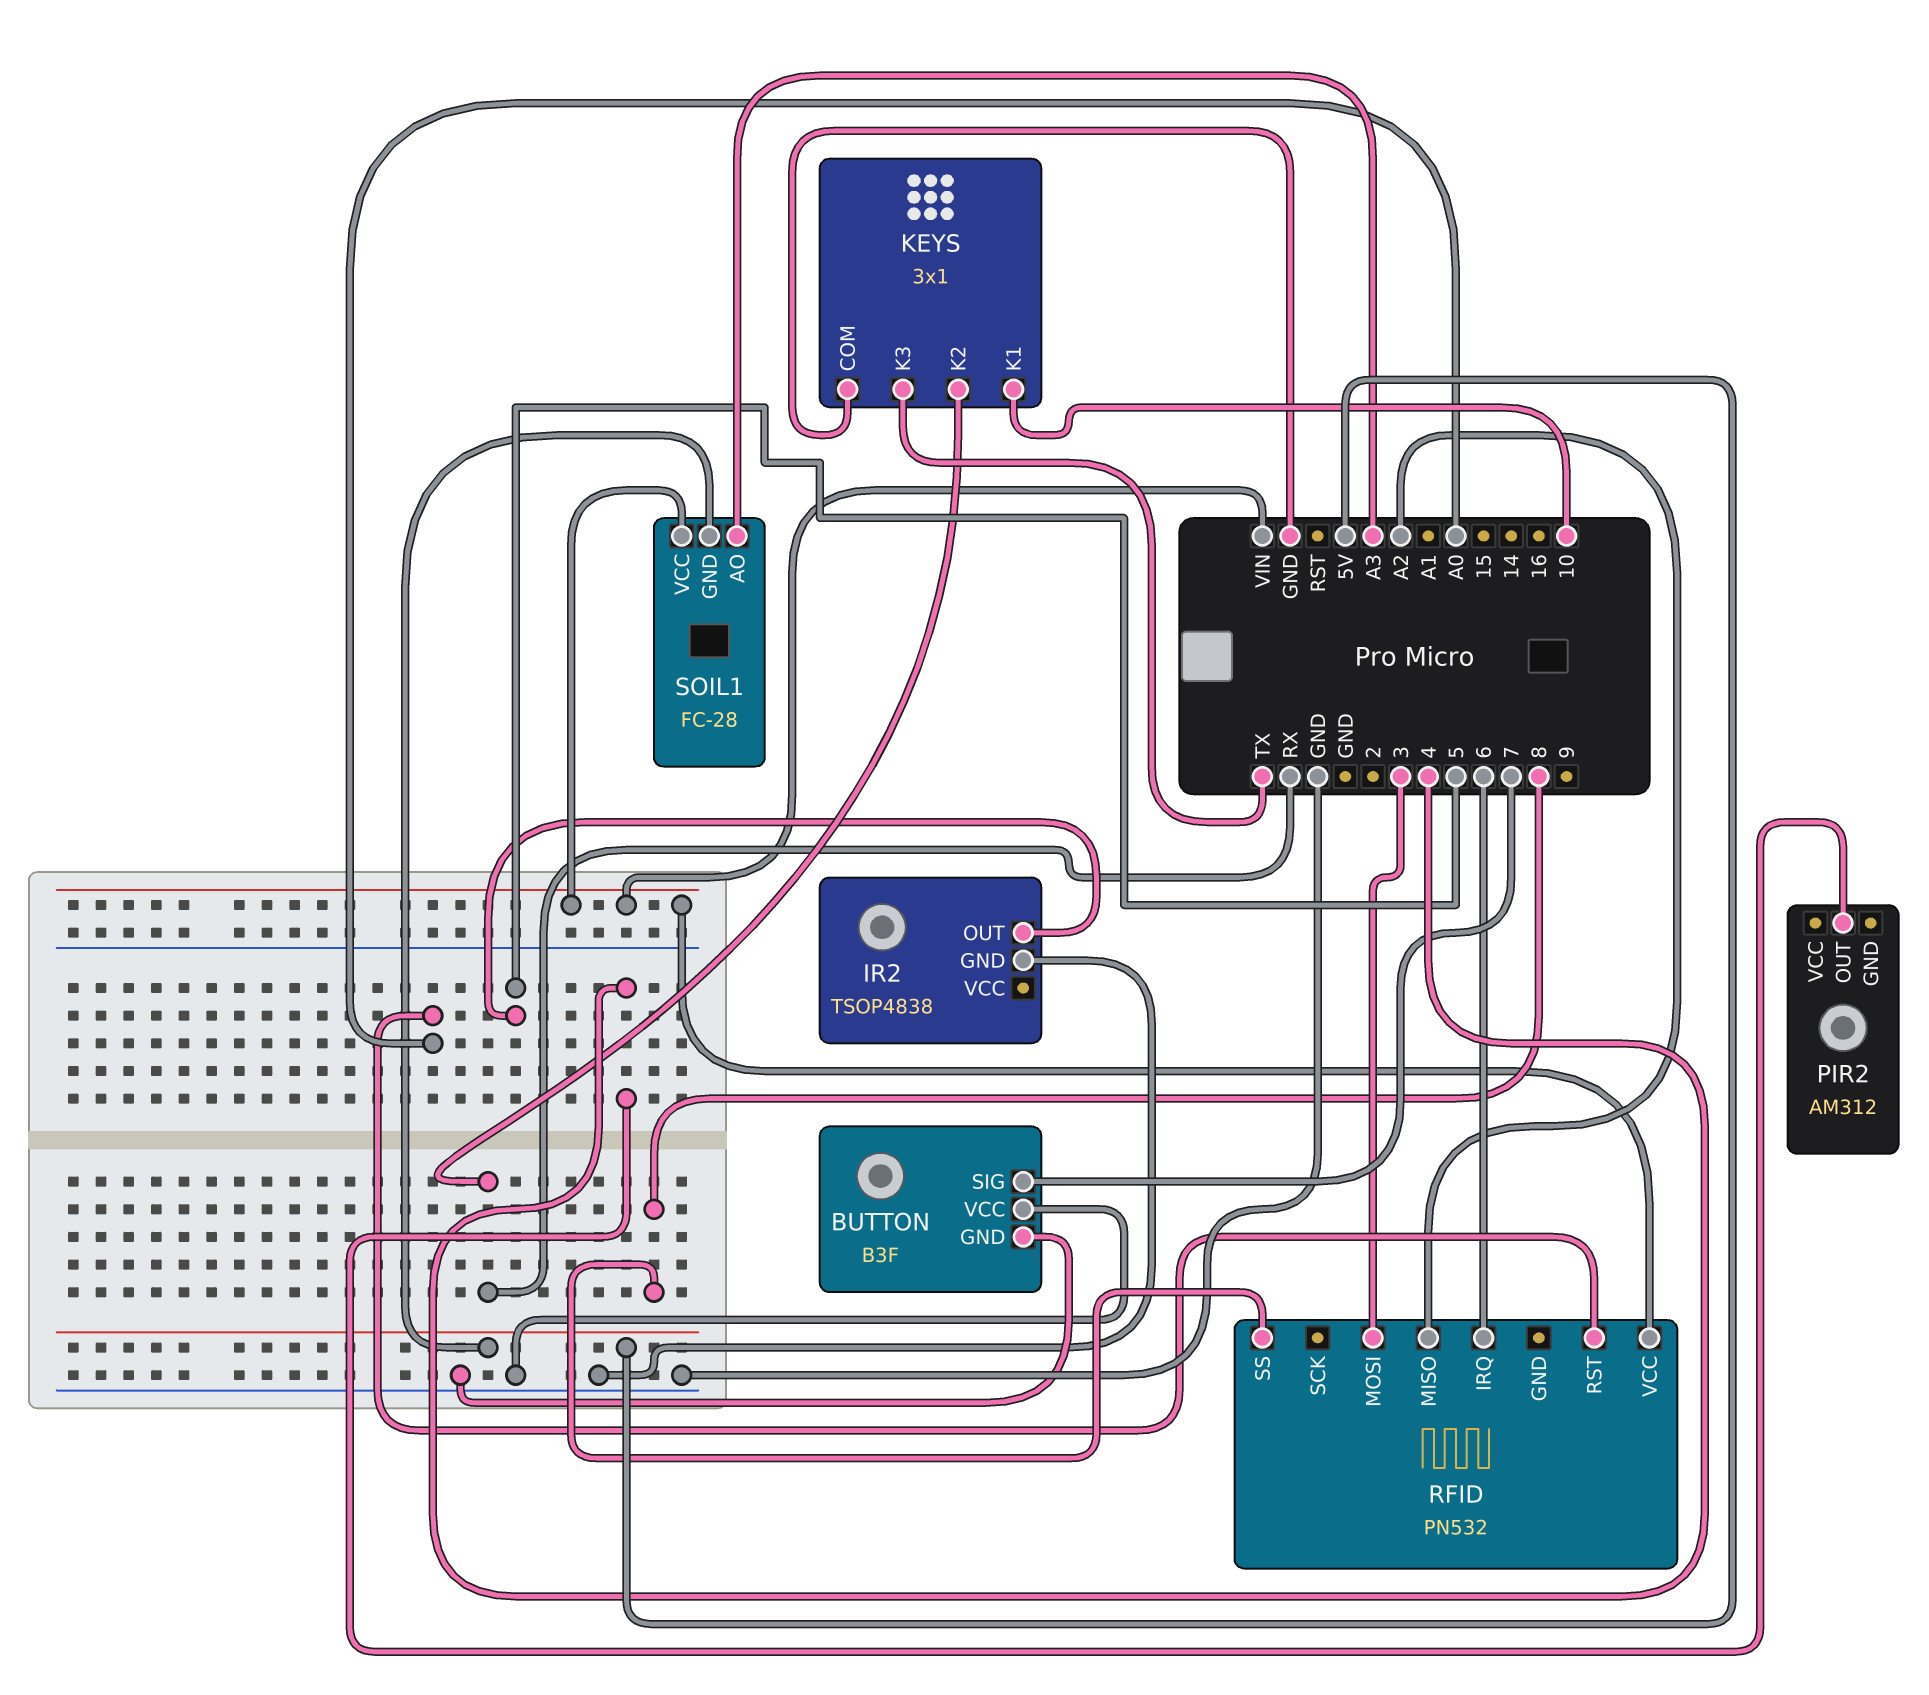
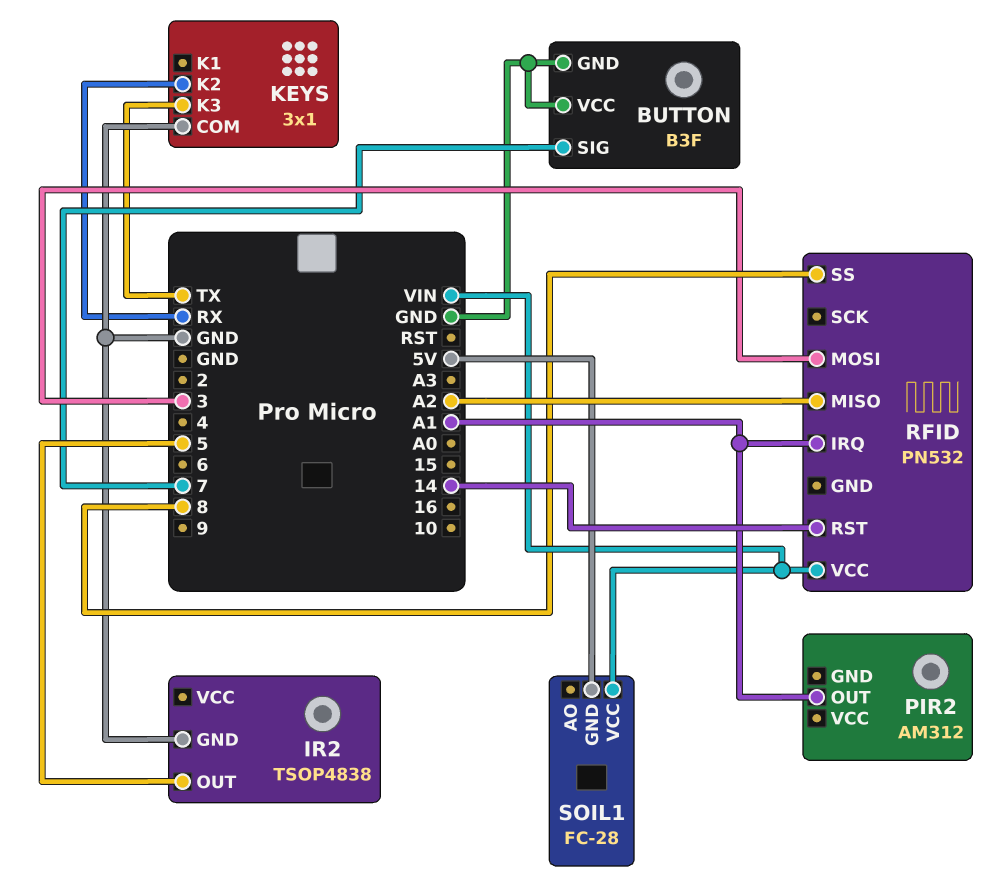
KEYS pin K1: 10 -> none
PIR2 pin OUT: 4 -> A1
RFID pin IRQ: 6 -> A1
RFID pin RST: A0 -> 14
SOIL1 pin AO: A3 -> none

